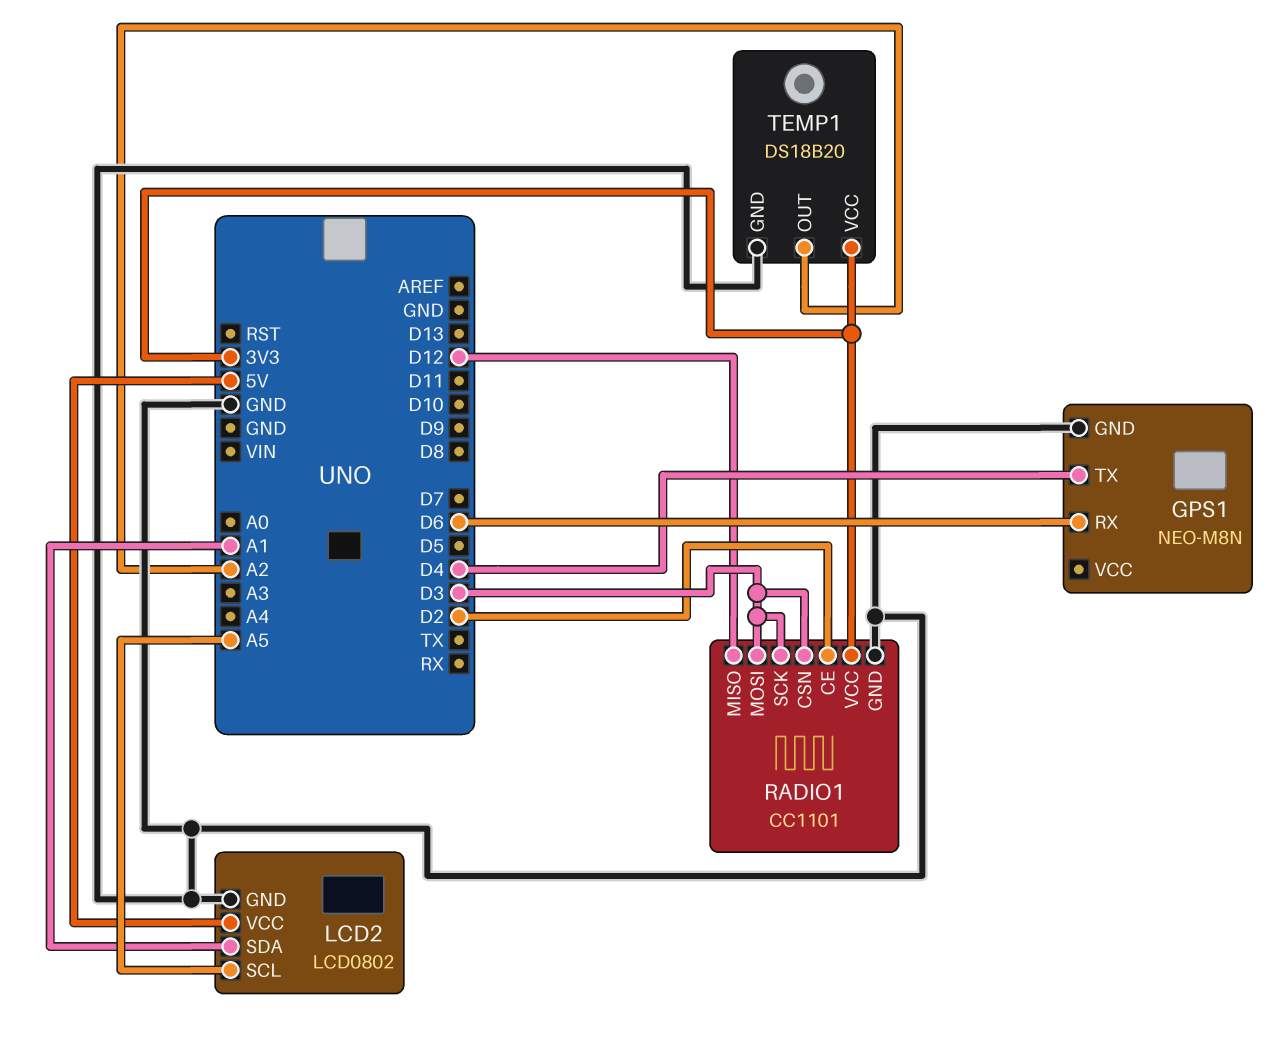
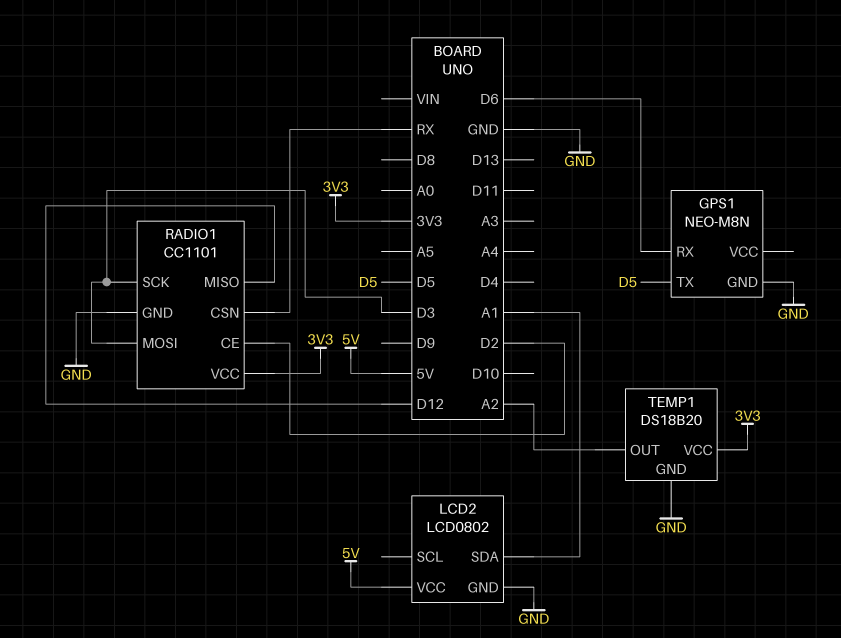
GPS1 pin TX: D4 -> D5
LCD2 pin SCL: A5 -> none
RADIO1 pin CSN: D3 -> RX

